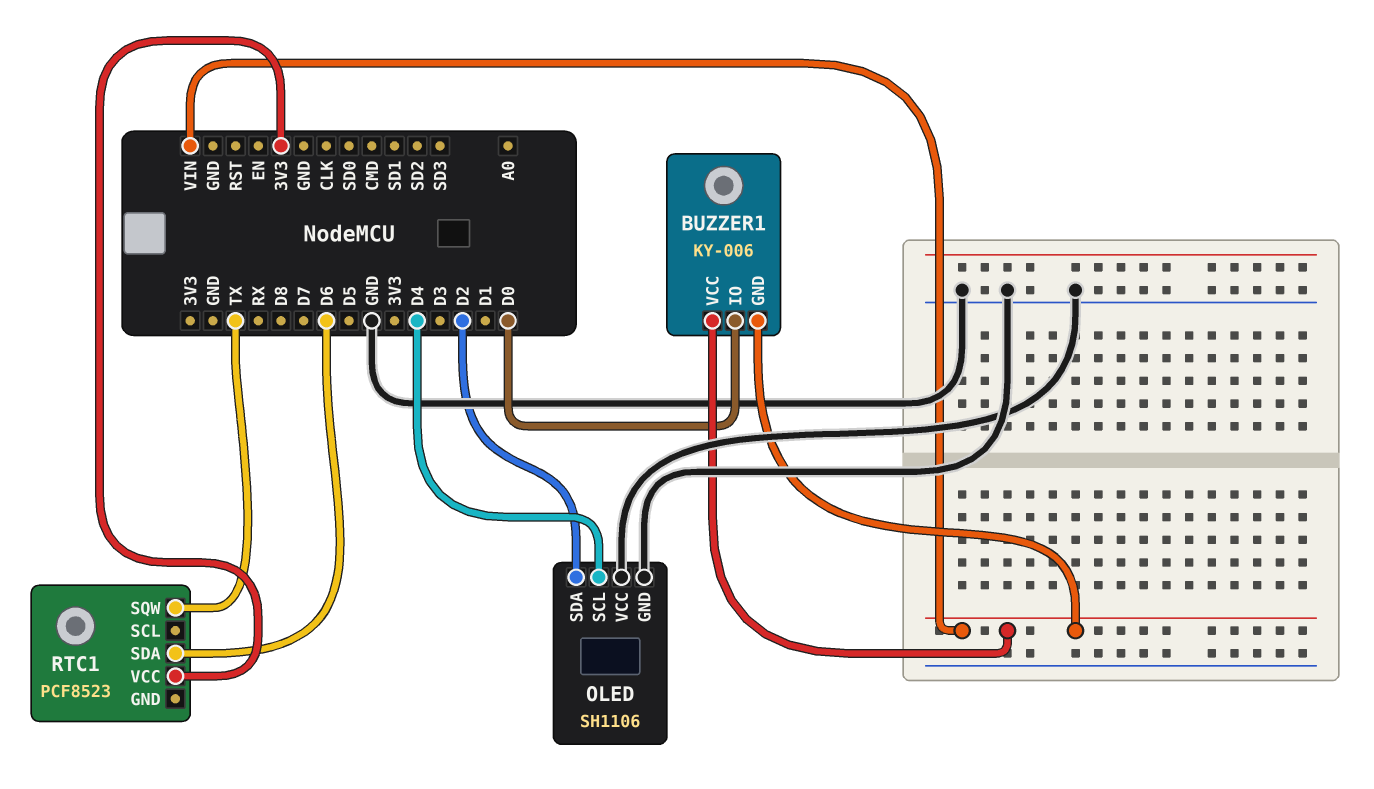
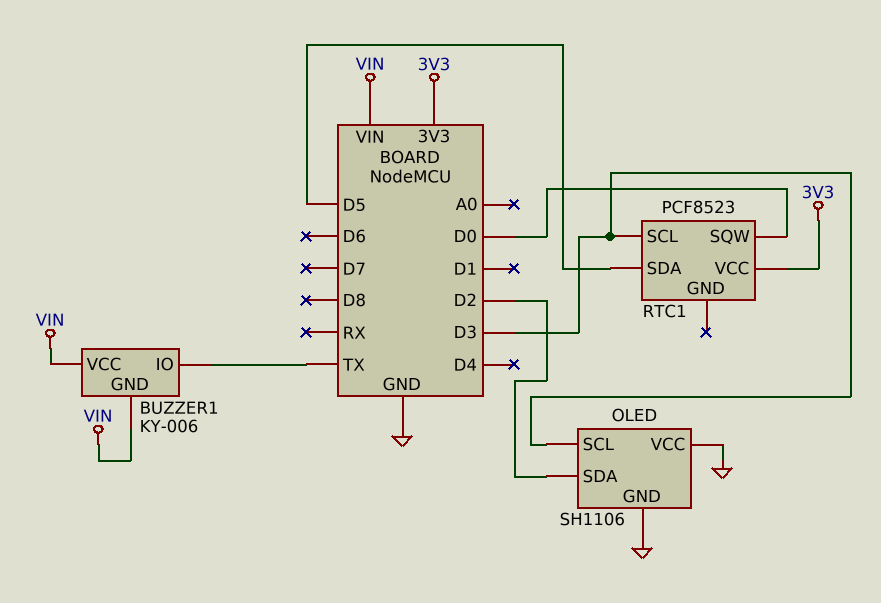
BUZZER1 pin IO: D0 -> TX
OLED pin SCL: D4 -> D3
RTC1 pin SCL: none -> D3
RTC1 pin SDA: D6 -> D5
RTC1 pin SQW: TX -> D0

